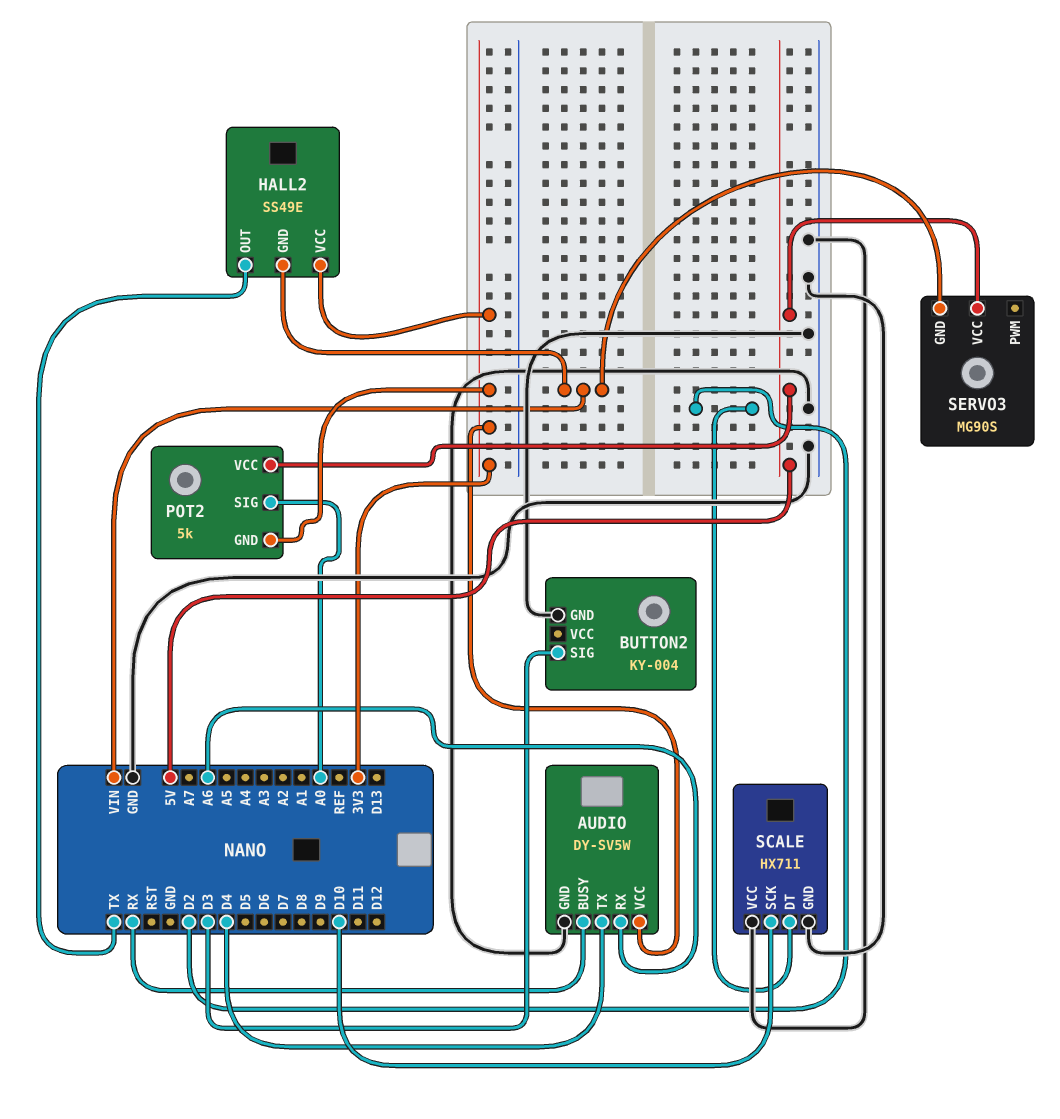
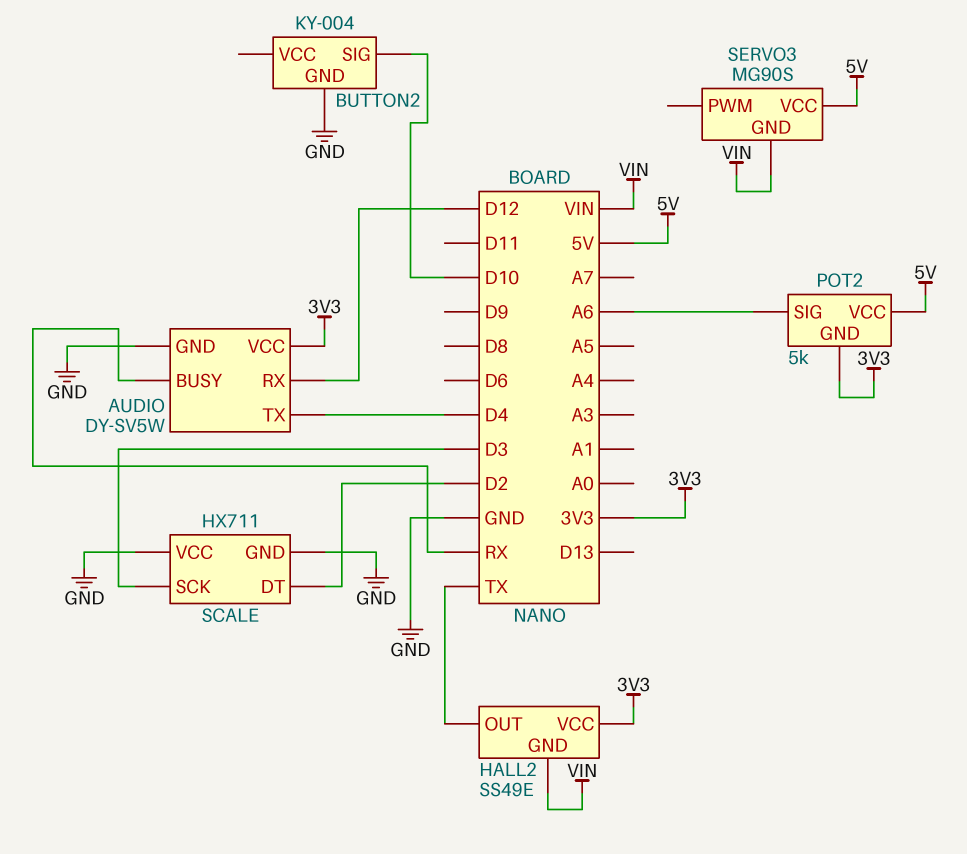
AUDIO pin RX: A6 -> D12
BUTTON2 pin SIG: D3 -> D10
POT2 pin SIG: A0 -> A6
SCALE pin SCK: D10 -> D3

